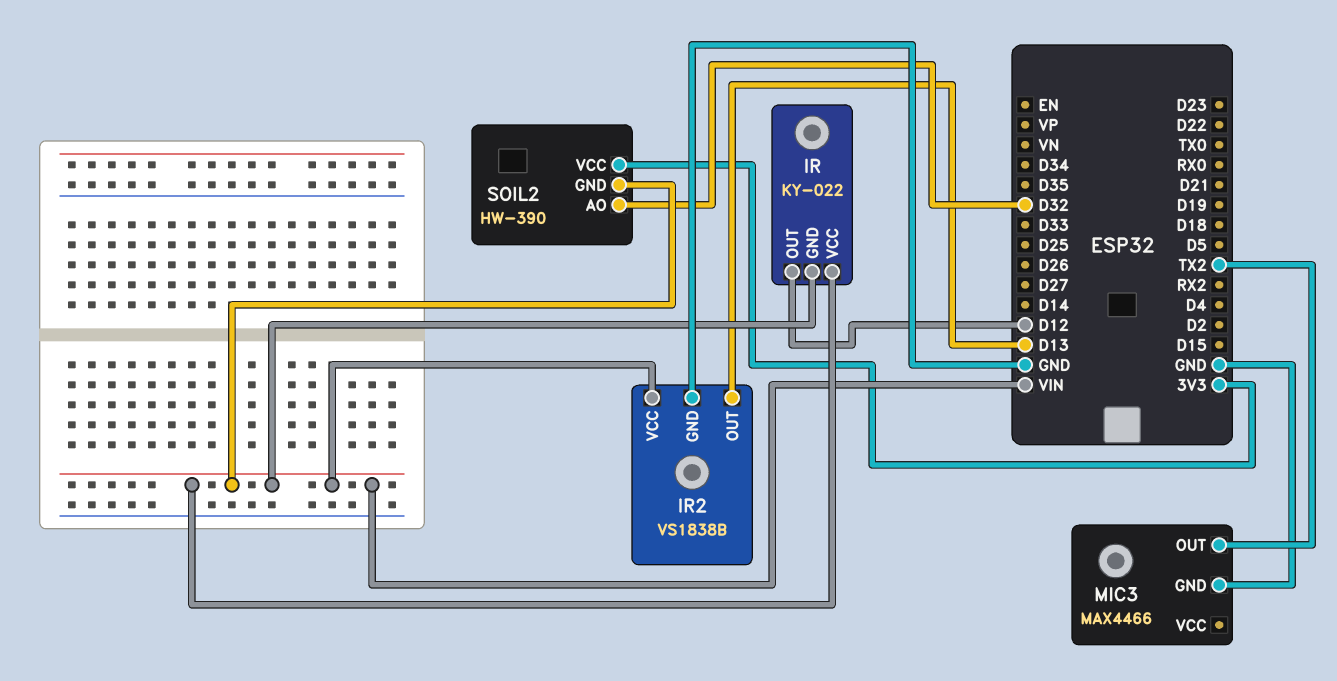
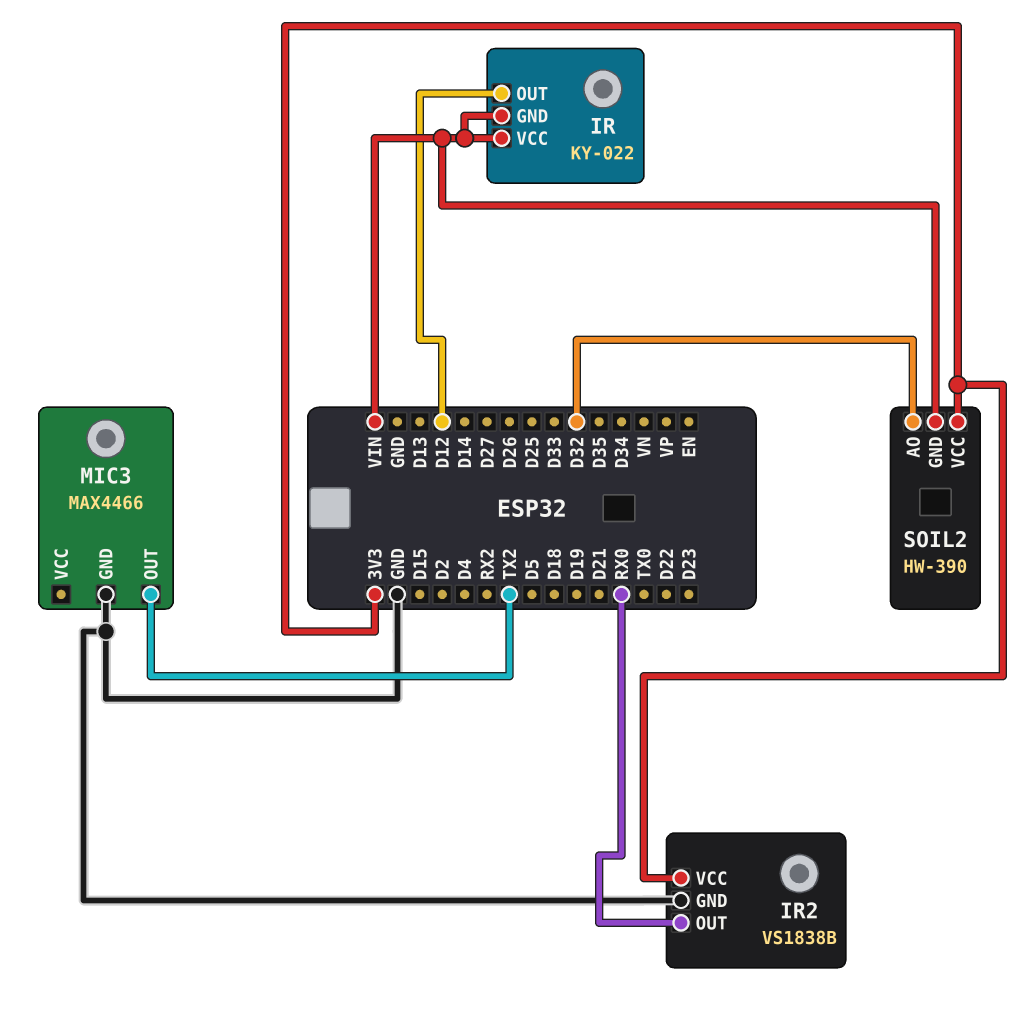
IR2 pin OUT: D13 -> RX0
IR2 pin VCC: VIN -> 3V3

